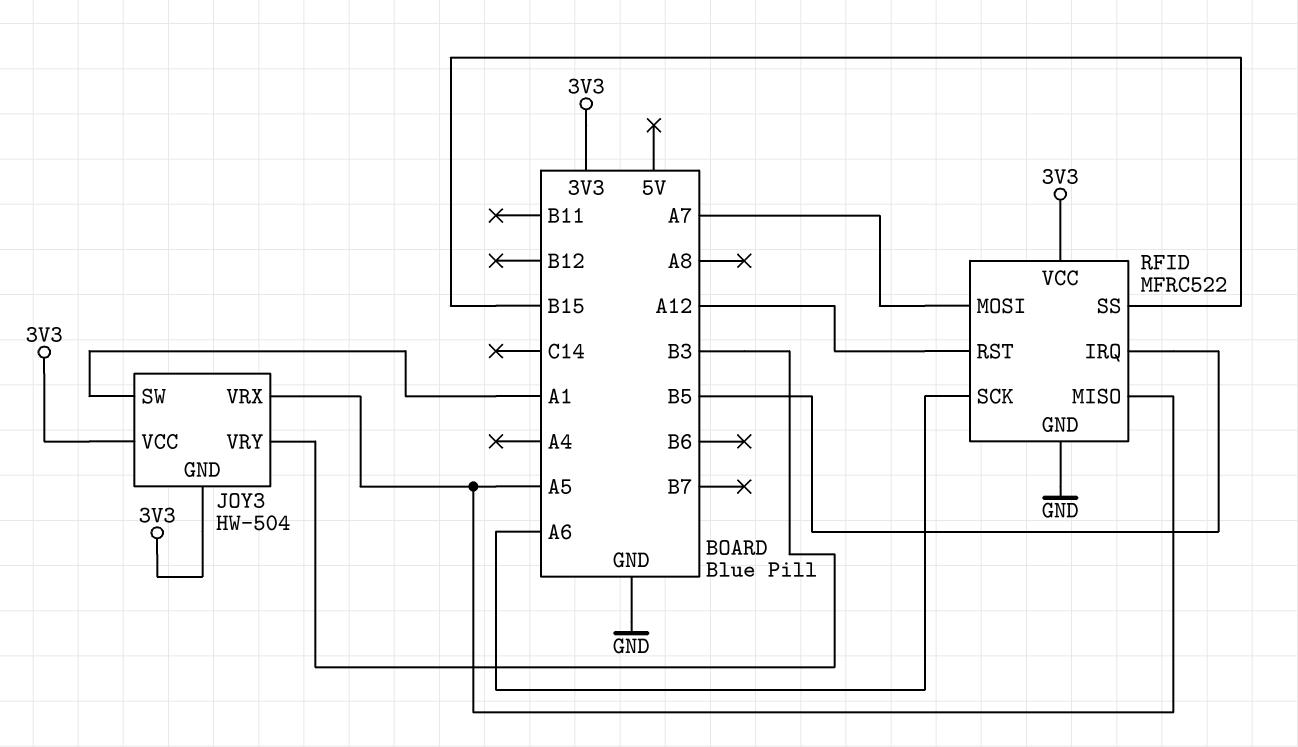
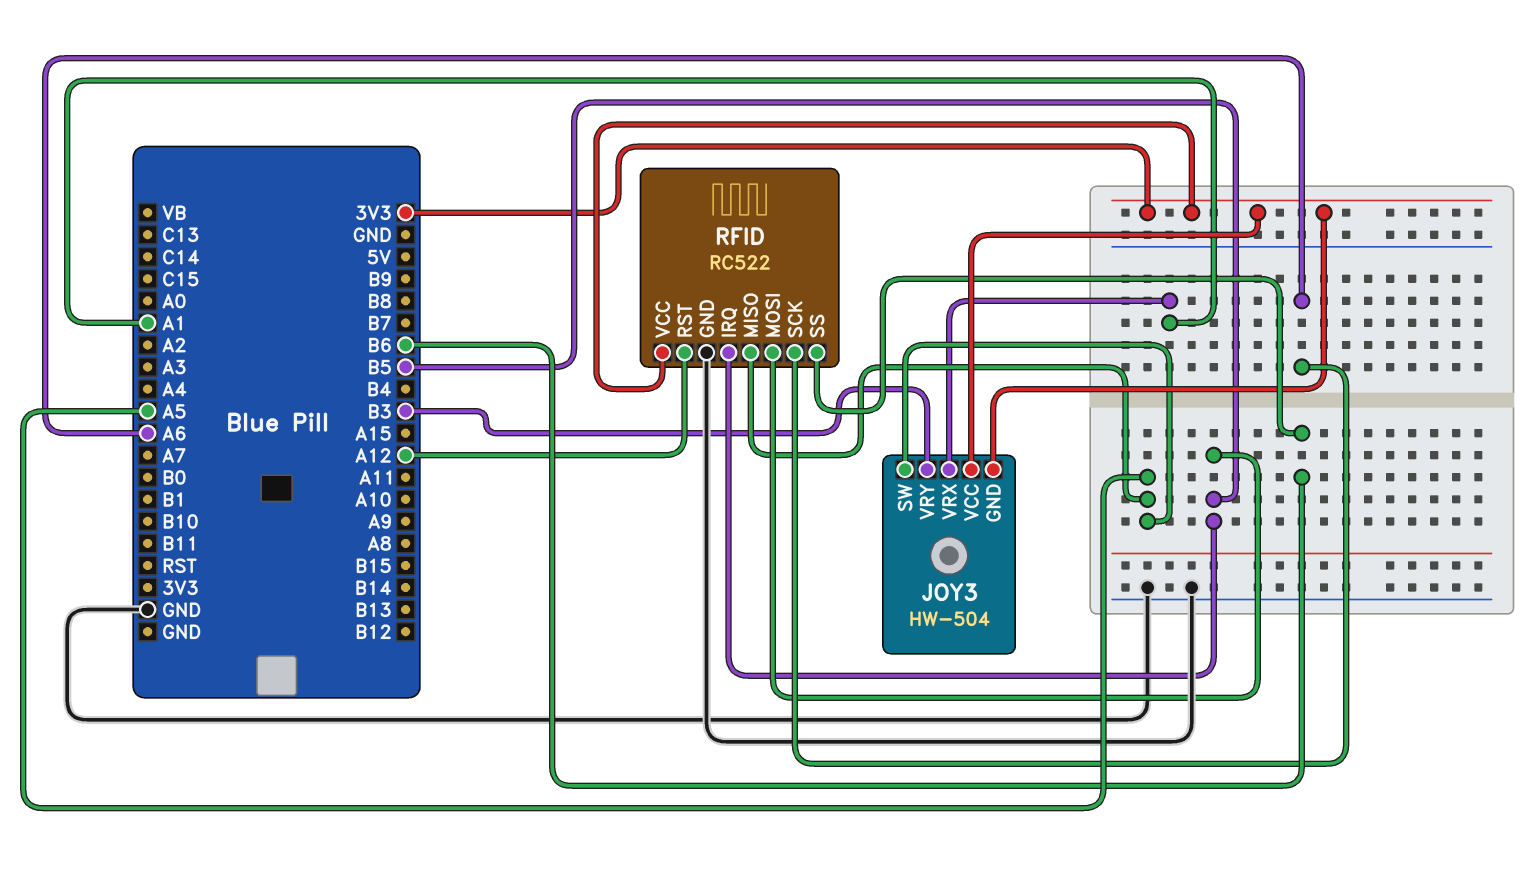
JOY3 pin SW: A1 -> A5
JOY3 pin VRX: A5 -> A1
RFID: MFRC522 -> RC522
RFID pin MOSI: A7 -> B5
RFID pin SS: B15 -> B6

